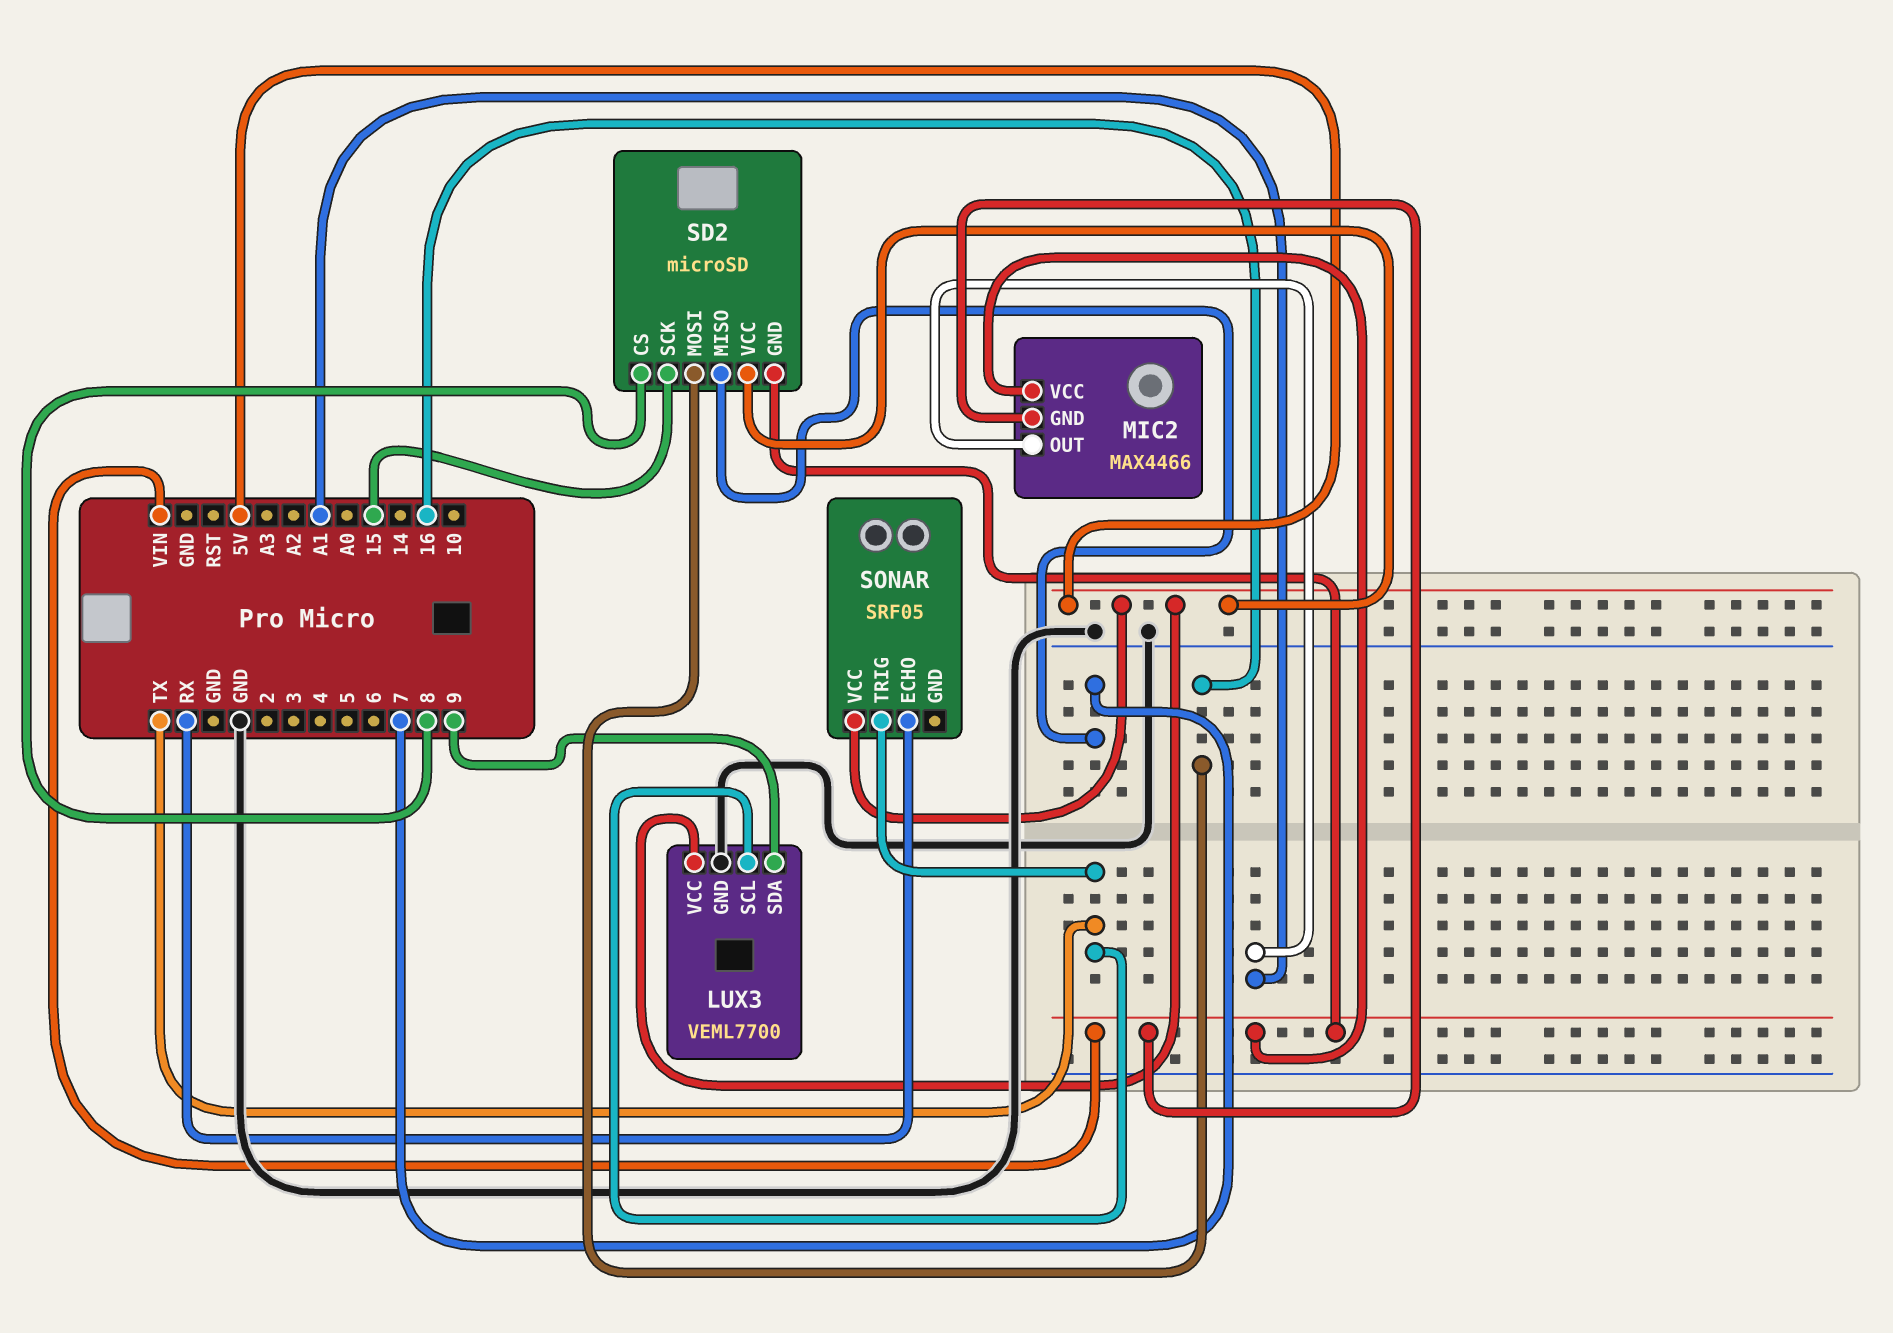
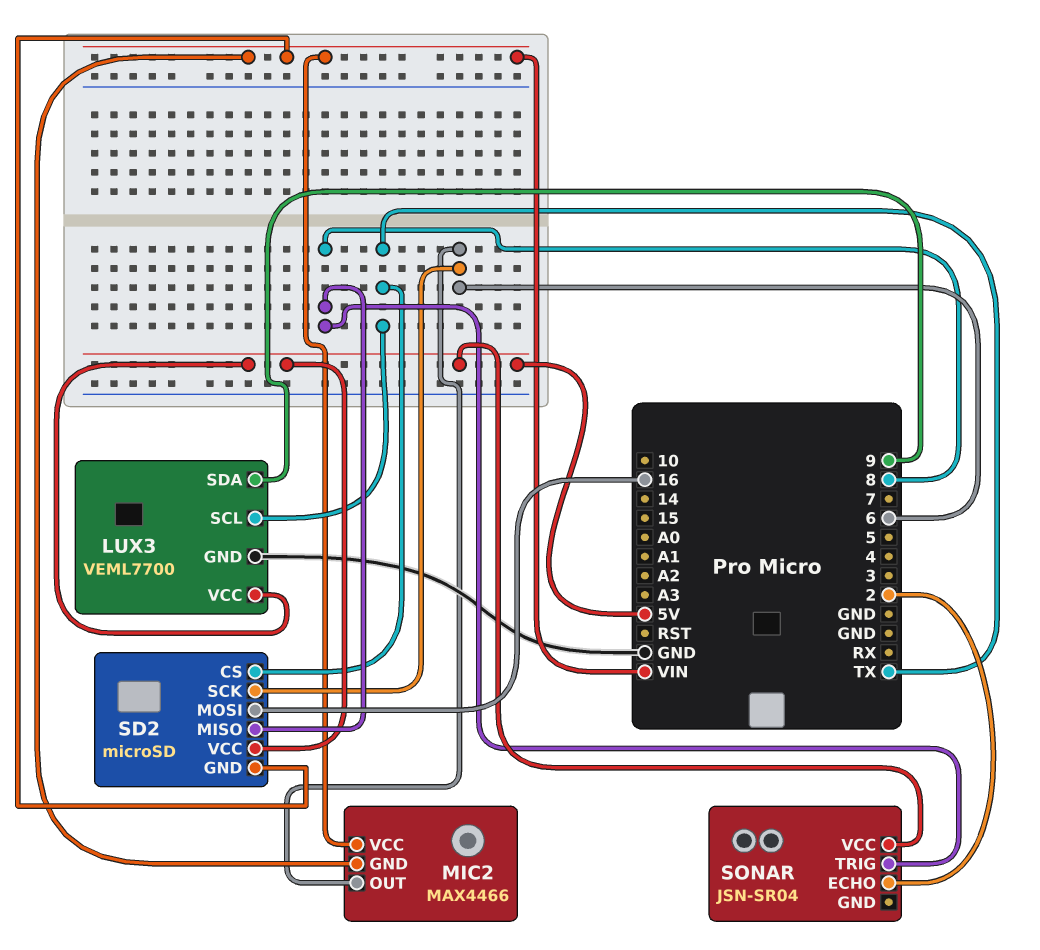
MIC2 pin OUT: A1 -> 6
SD2 pin CS: 8 -> TX
SD2 pin MISO: 7 -> 8
SD2 pin SCK: 15 -> 6
SONAR: SRF05 -> JSN-SR04
SONAR pin ECHO: RX -> 2
SONAR pin TRIG: TX -> 8

